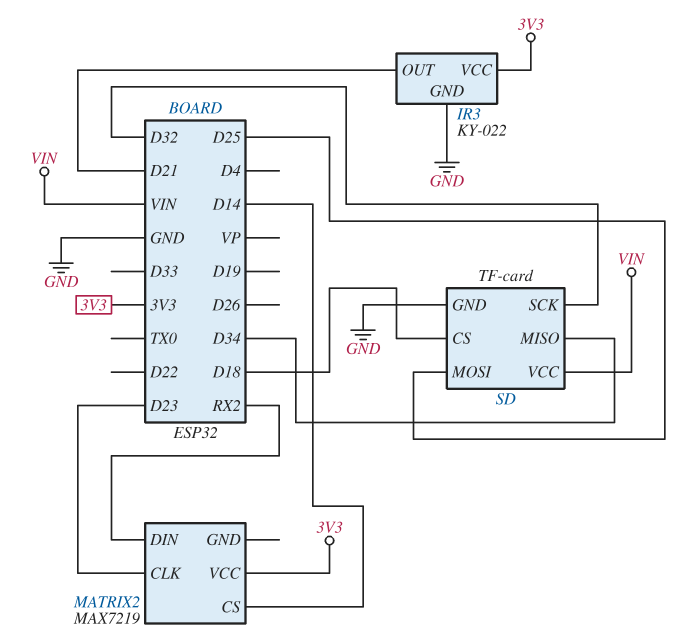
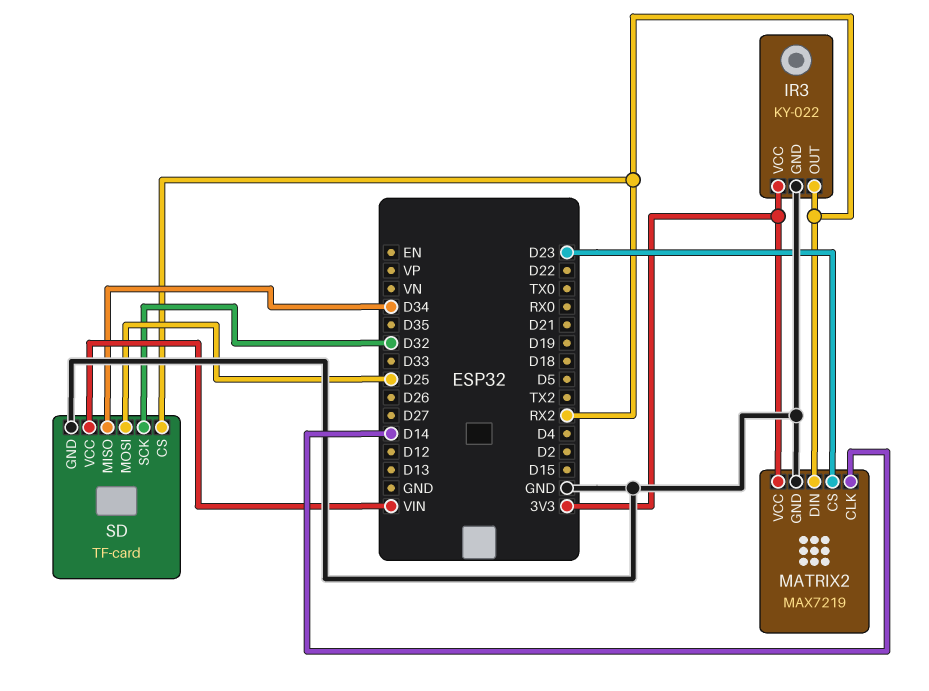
IR3 pin OUT: D21 -> RX2
MATRIX2 pin CLK: D23 -> D14
MATRIX2 pin CS: D14 -> D23
MATRIX2 pin GND: none -> GND
SD pin CS: D18 -> RX2

